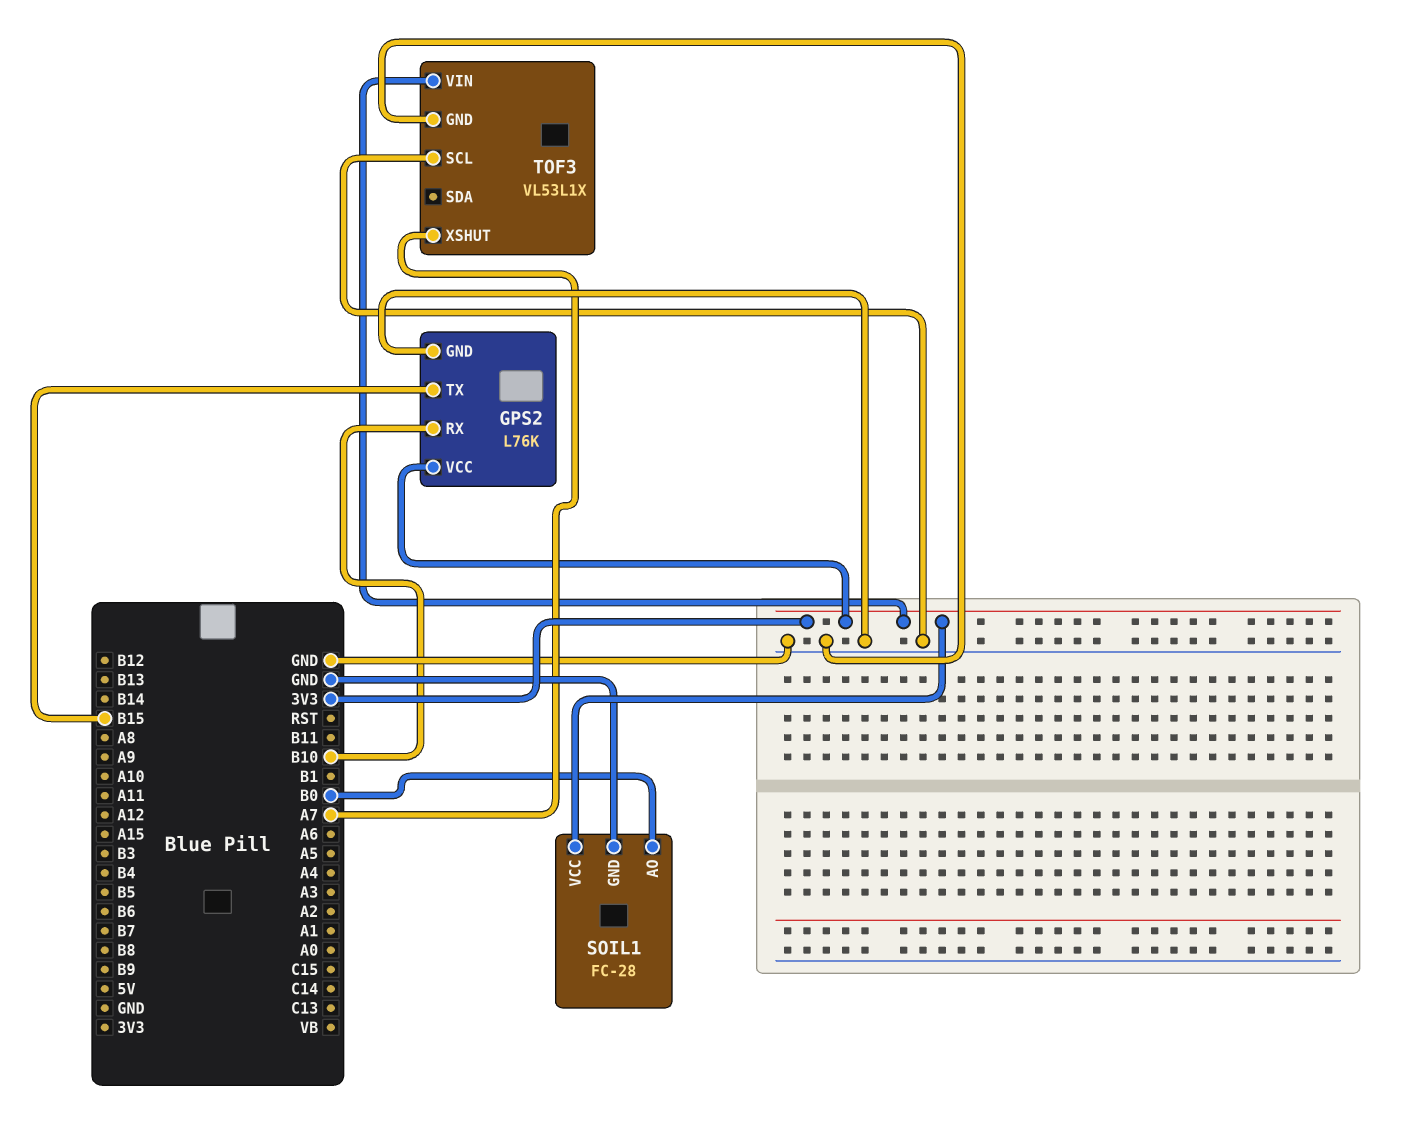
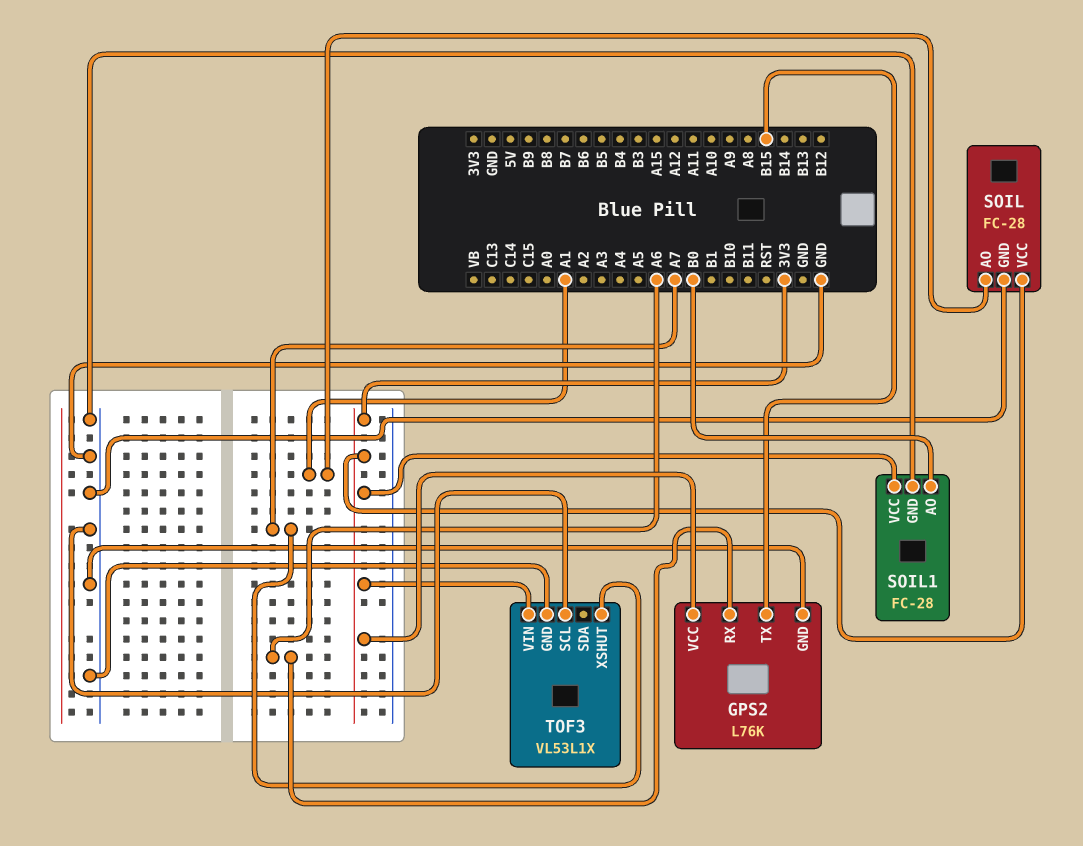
GPS2 pin RX: B10 -> A6
SOIL: none -> FC-28
SOIL pin AO: none -> A1
SOIL pin GND: none -> GND
SOIL pin VCC: none -> 3V3

